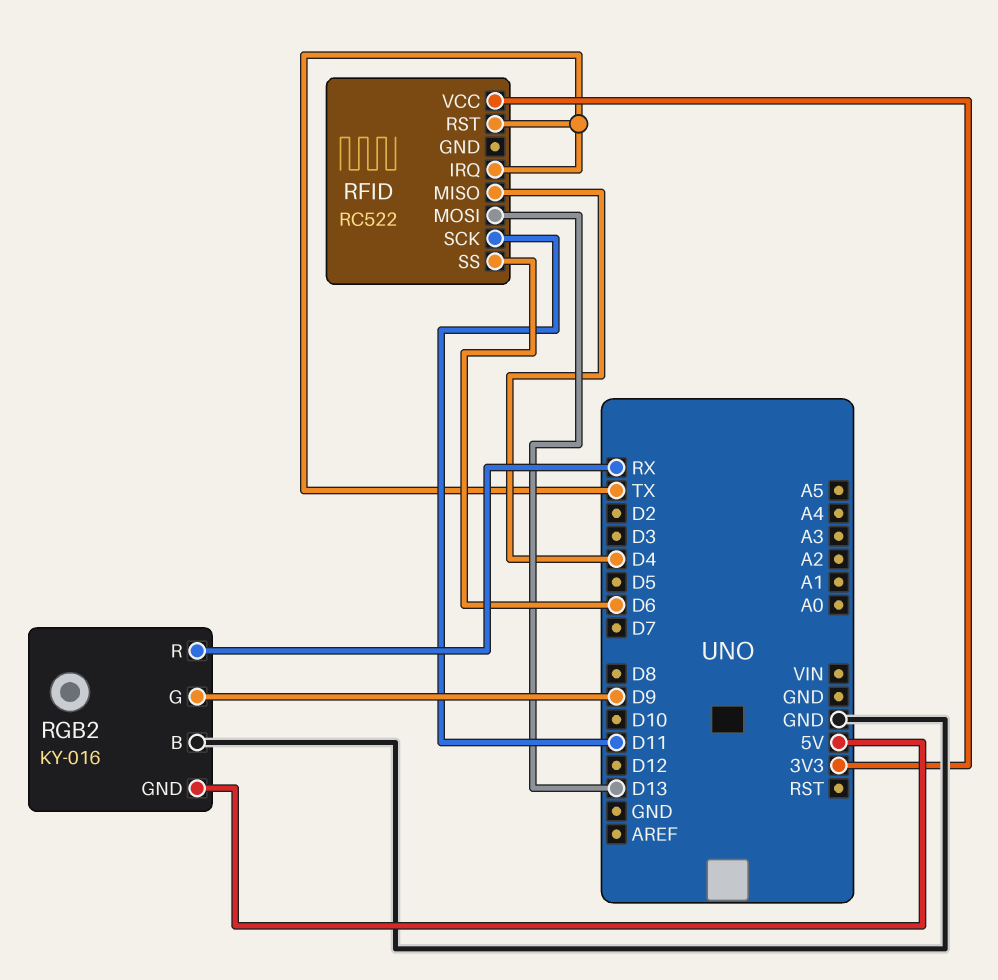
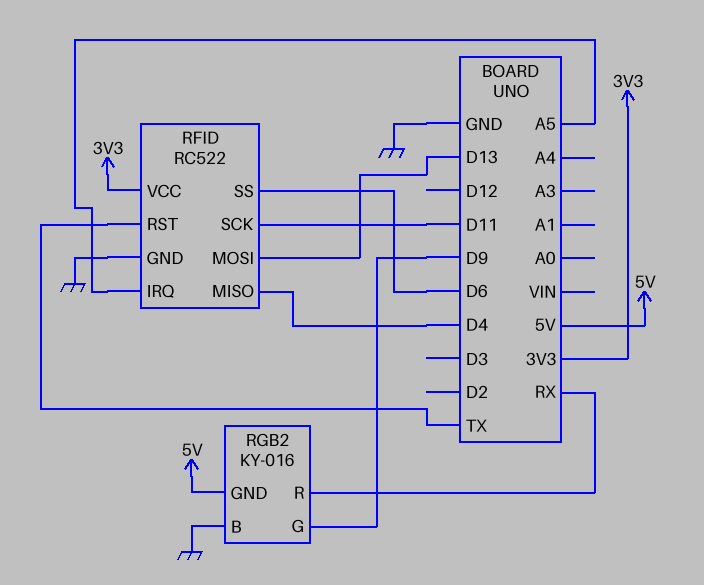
RFID pin GND: none -> GND
RFID pin IRQ: TX -> A5

